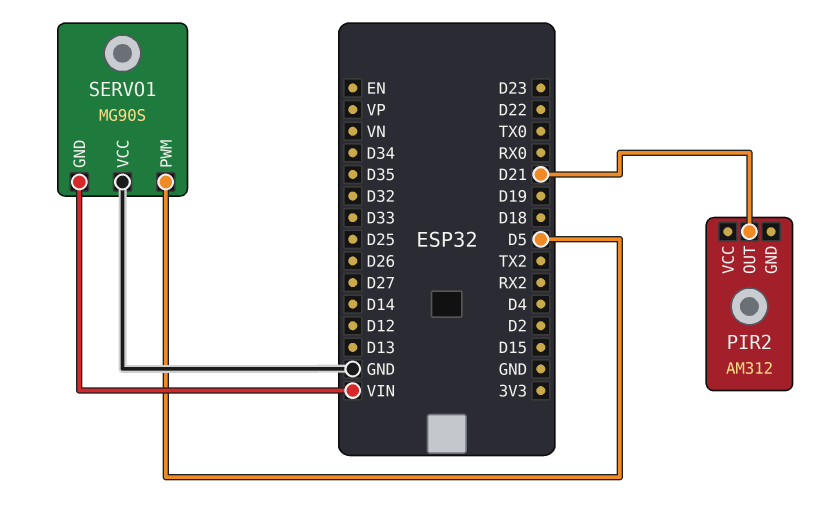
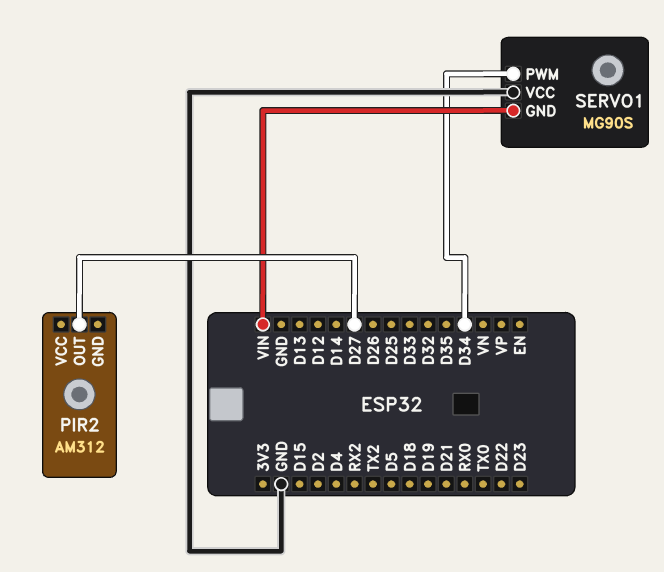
PIR2 pin OUT: D21 -> D27
SERVO1 pin PWM: D5 -> D34

